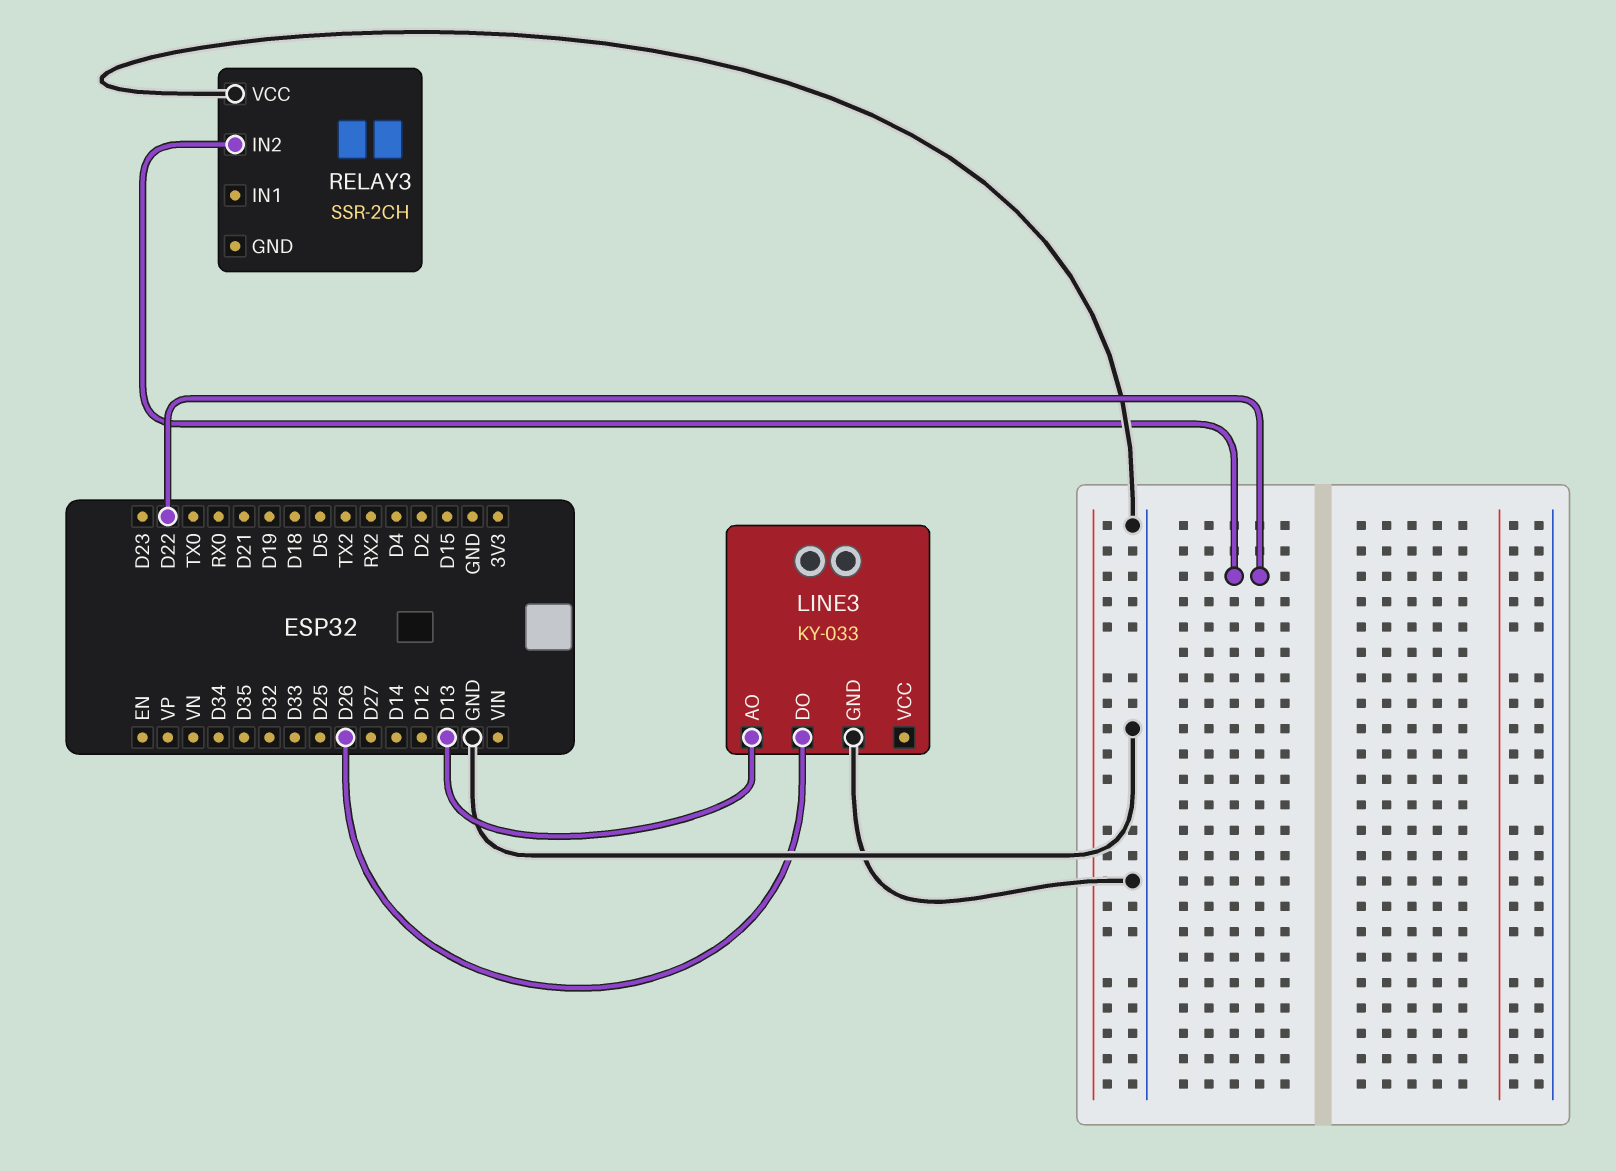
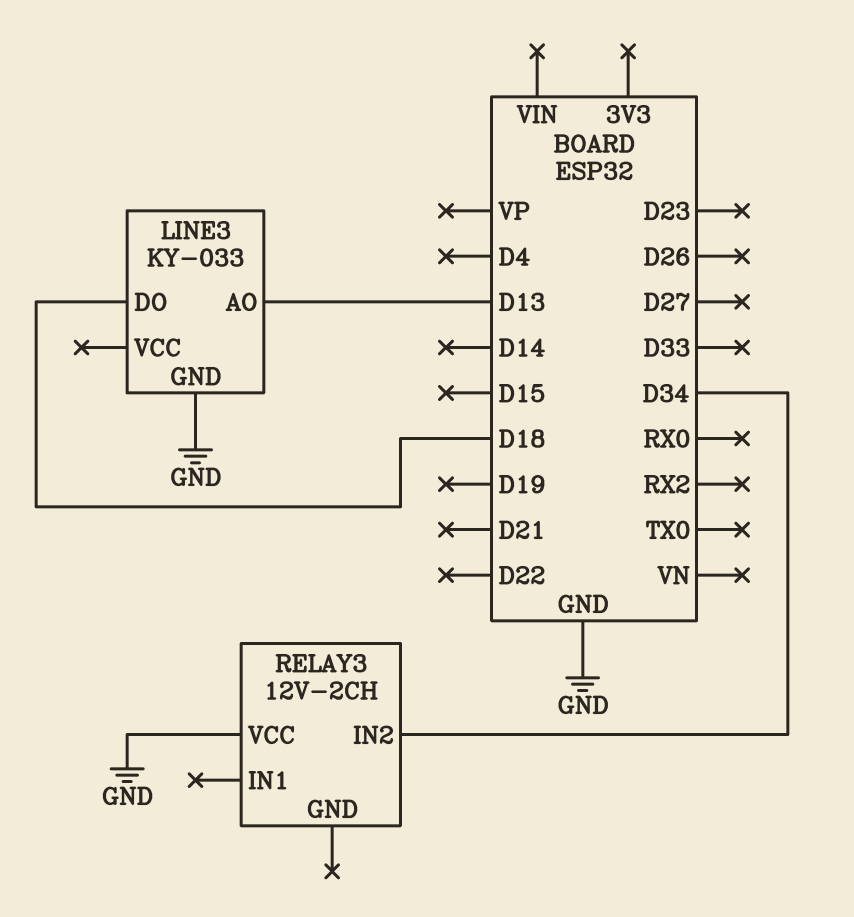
LINE3 pin DO: D26 -> D18
RELAY3: SSR-2CH -> 12V-2CH
RELAY3 pin IN2: D22 -> D34

